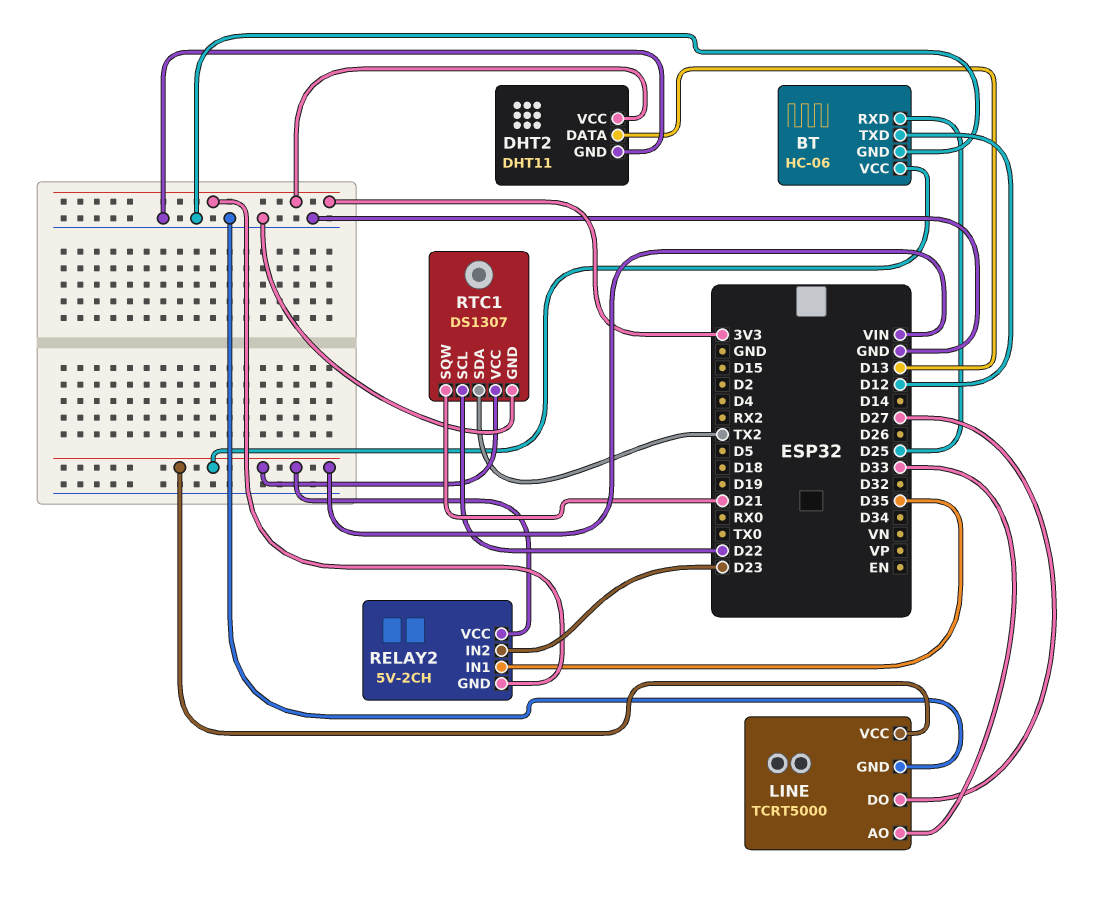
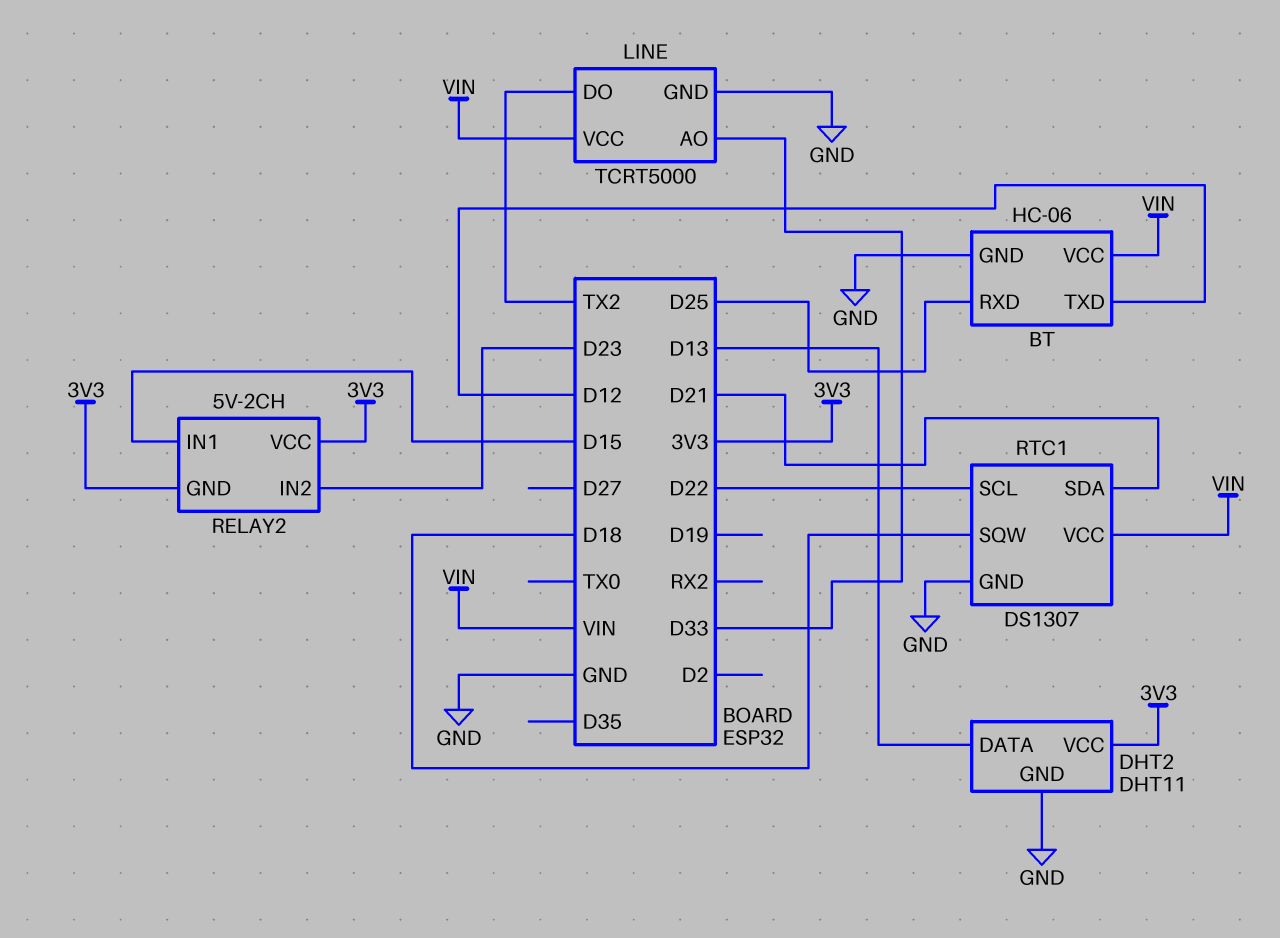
LINE pin DO: D27 -> TX2
RELAY2 pin IN1: D35 -> D15
RELAY2 pin VCC: VIN -> 3V3
RTC1 pin SDA: TX2 -> D21
RTC1 pin SQW: D21 -> D18

